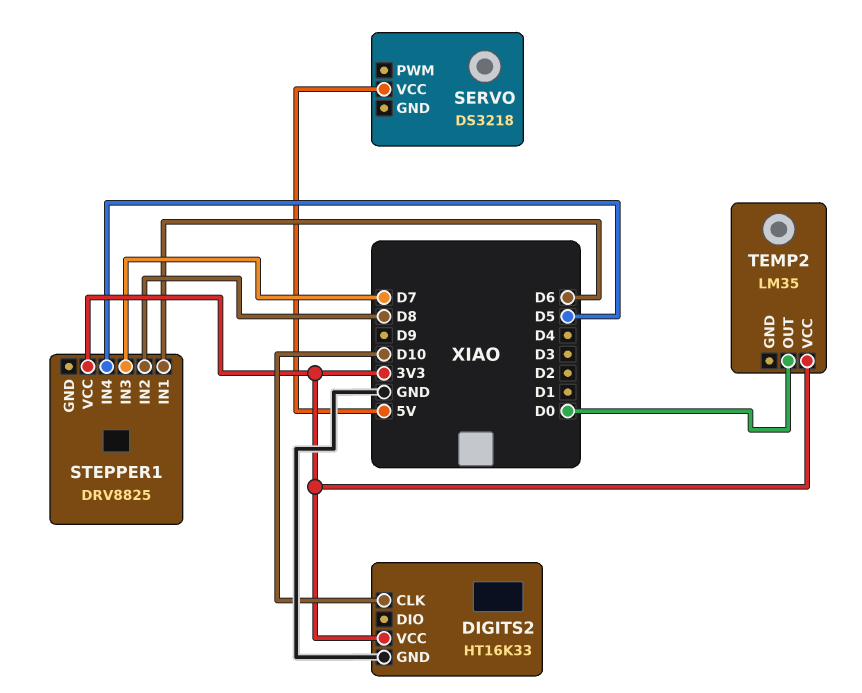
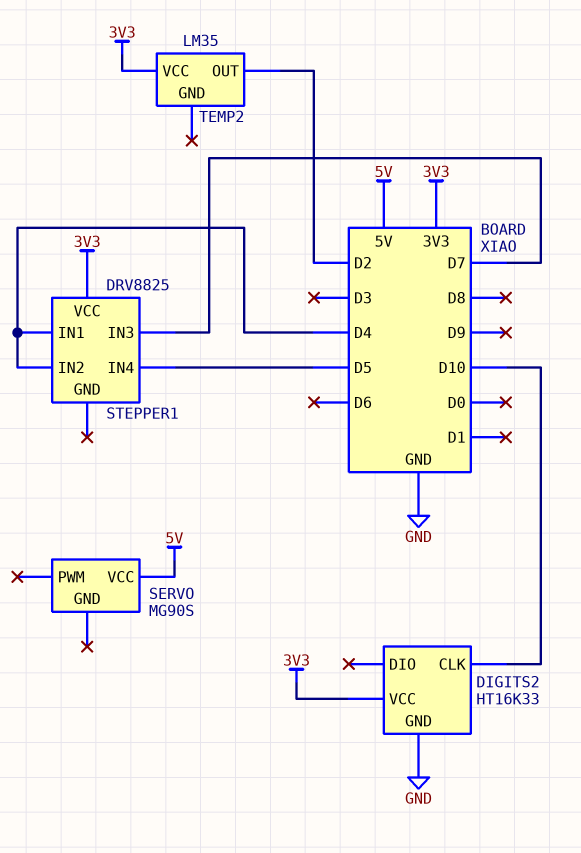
SERVO: DS3218 -> MG90S
STEPPER1 pin IN1: D6 -> D4
STEPPER1 pin IN2: D8 -> D4
TEMP2 pin OUT: D0 -> D2

